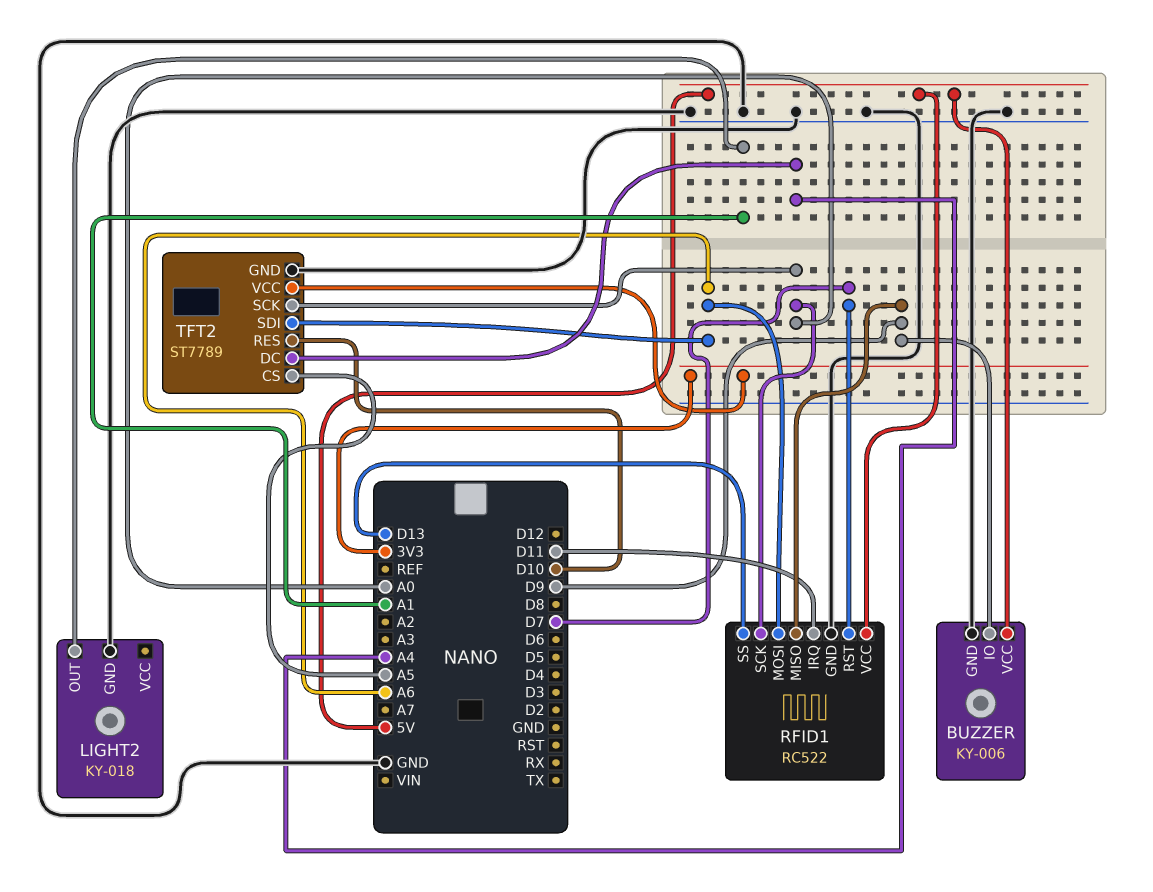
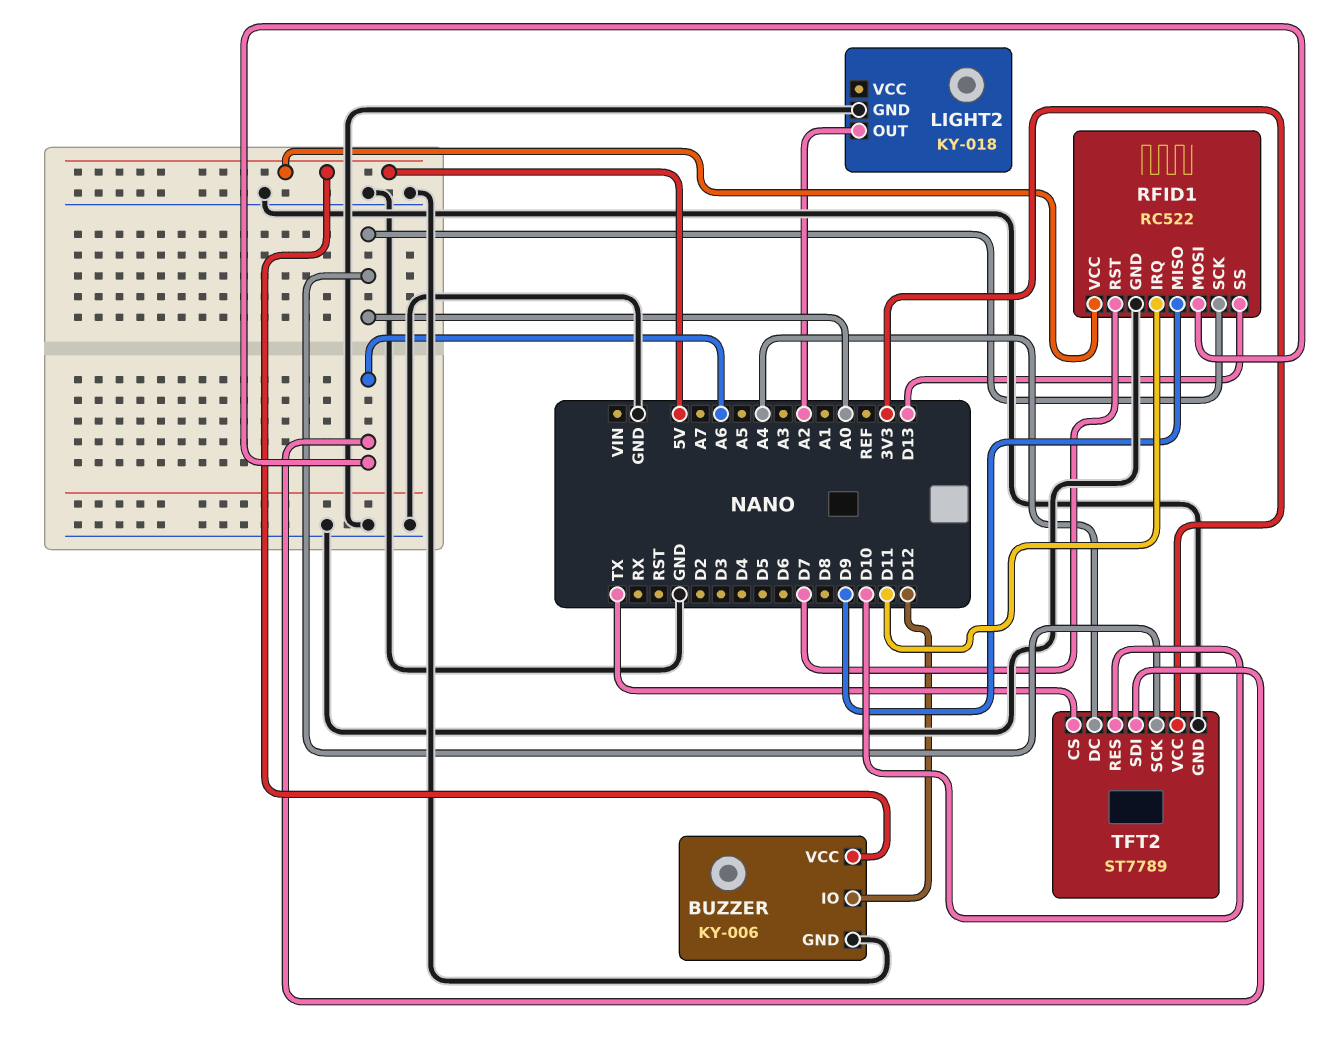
BUZZER pin IO: D9 -> D12
LIGHT2 pin OUT: A1 -> A2
TFT2 pin CS: A5 -> TX

